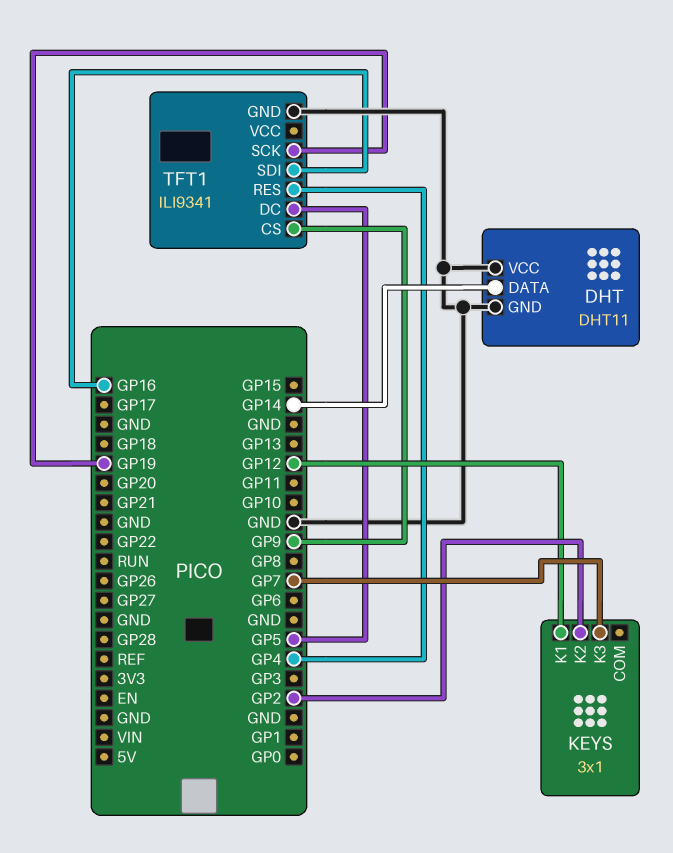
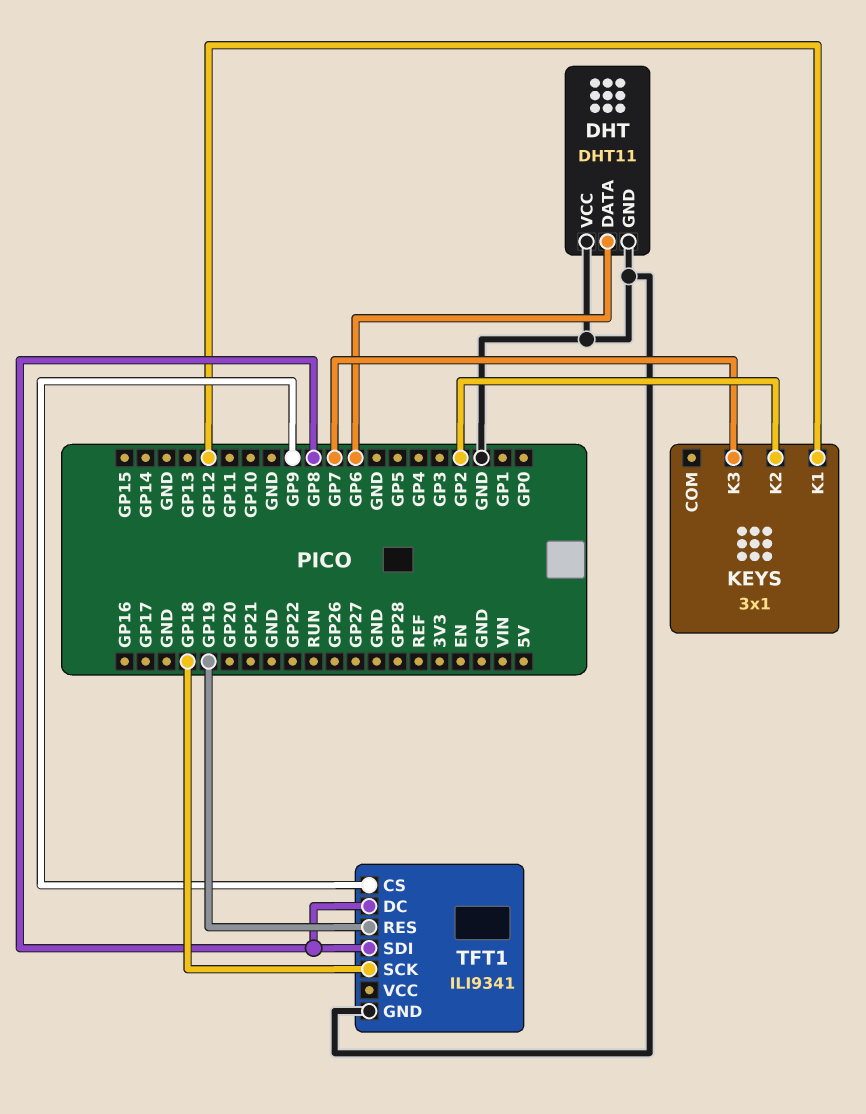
DHT pin DATA: GP14 -> GP6
TFT1 pin DC: GP5 -> GP8
TFT1 pin RES: GP4 -> GP19
TFT1 pin SCK: GP19 -> GP18
TFT1 pin SDI: GP16 -> GP8

